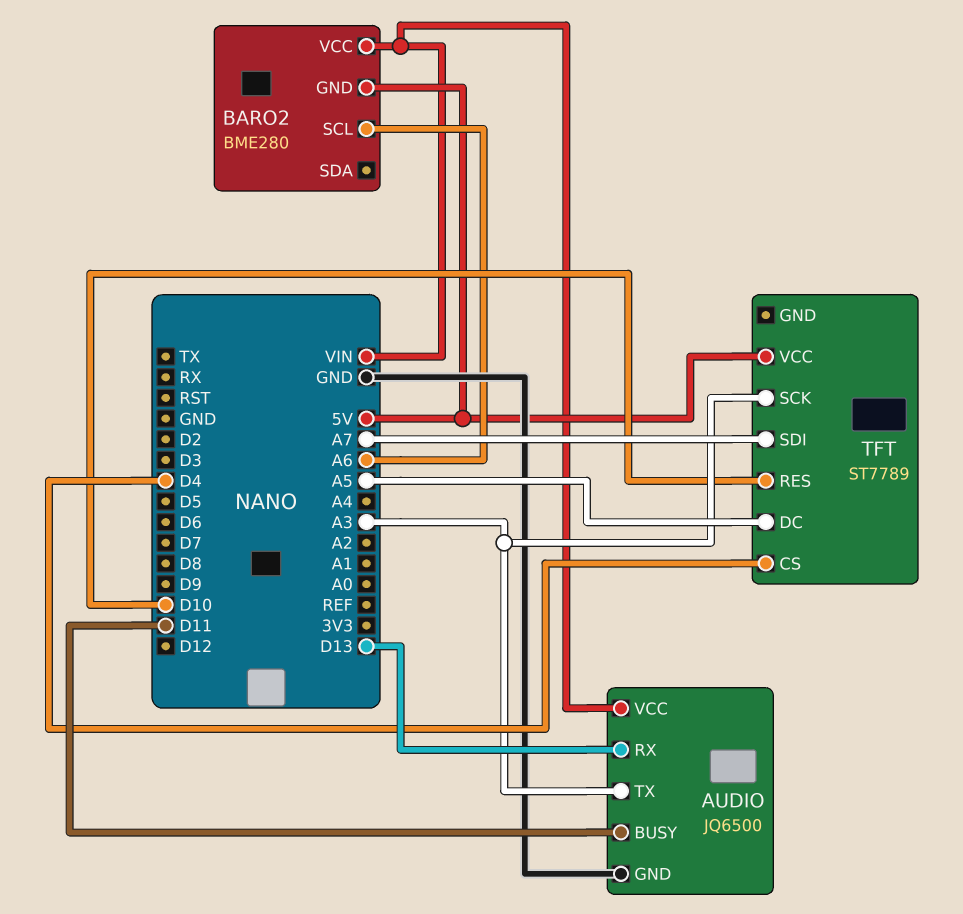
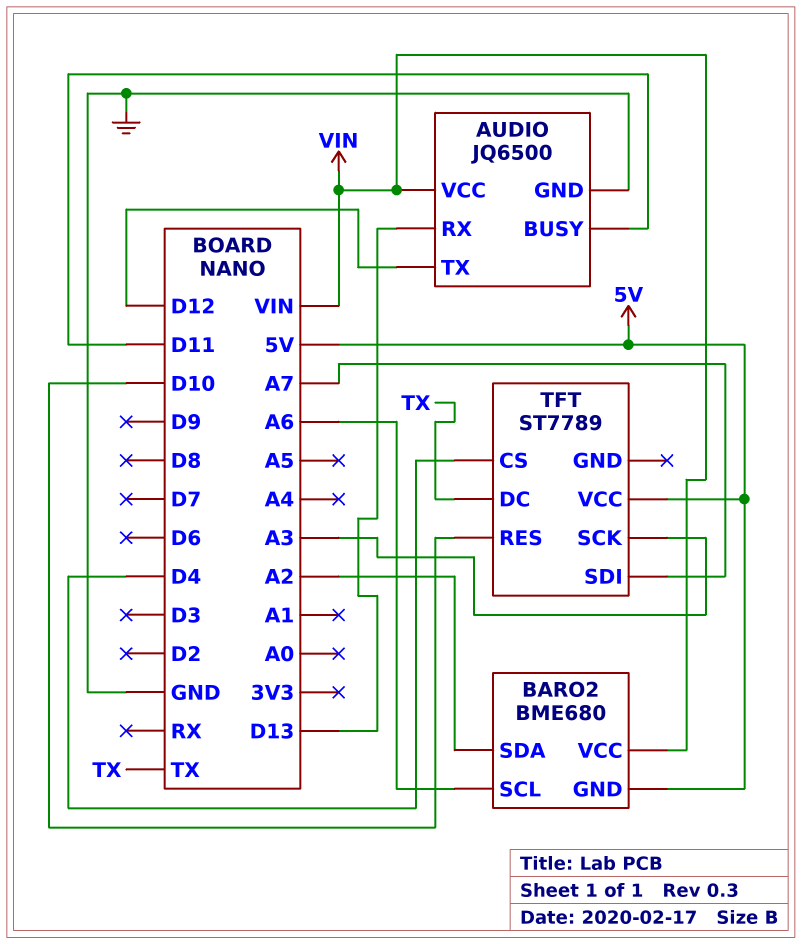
AUDIO pin TX: A3 -> D12
BARO2: BME280 -> BME680
BARO2 pin SDA: none -> A2
TFT pin DC: A5 -> TX

